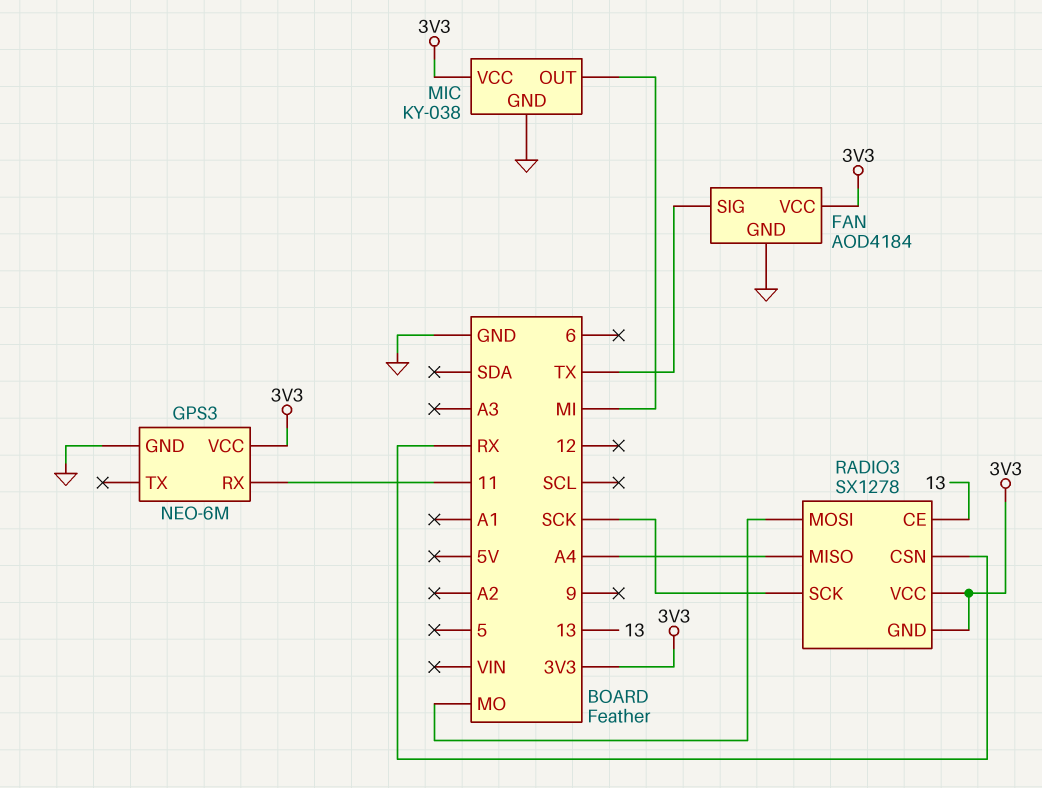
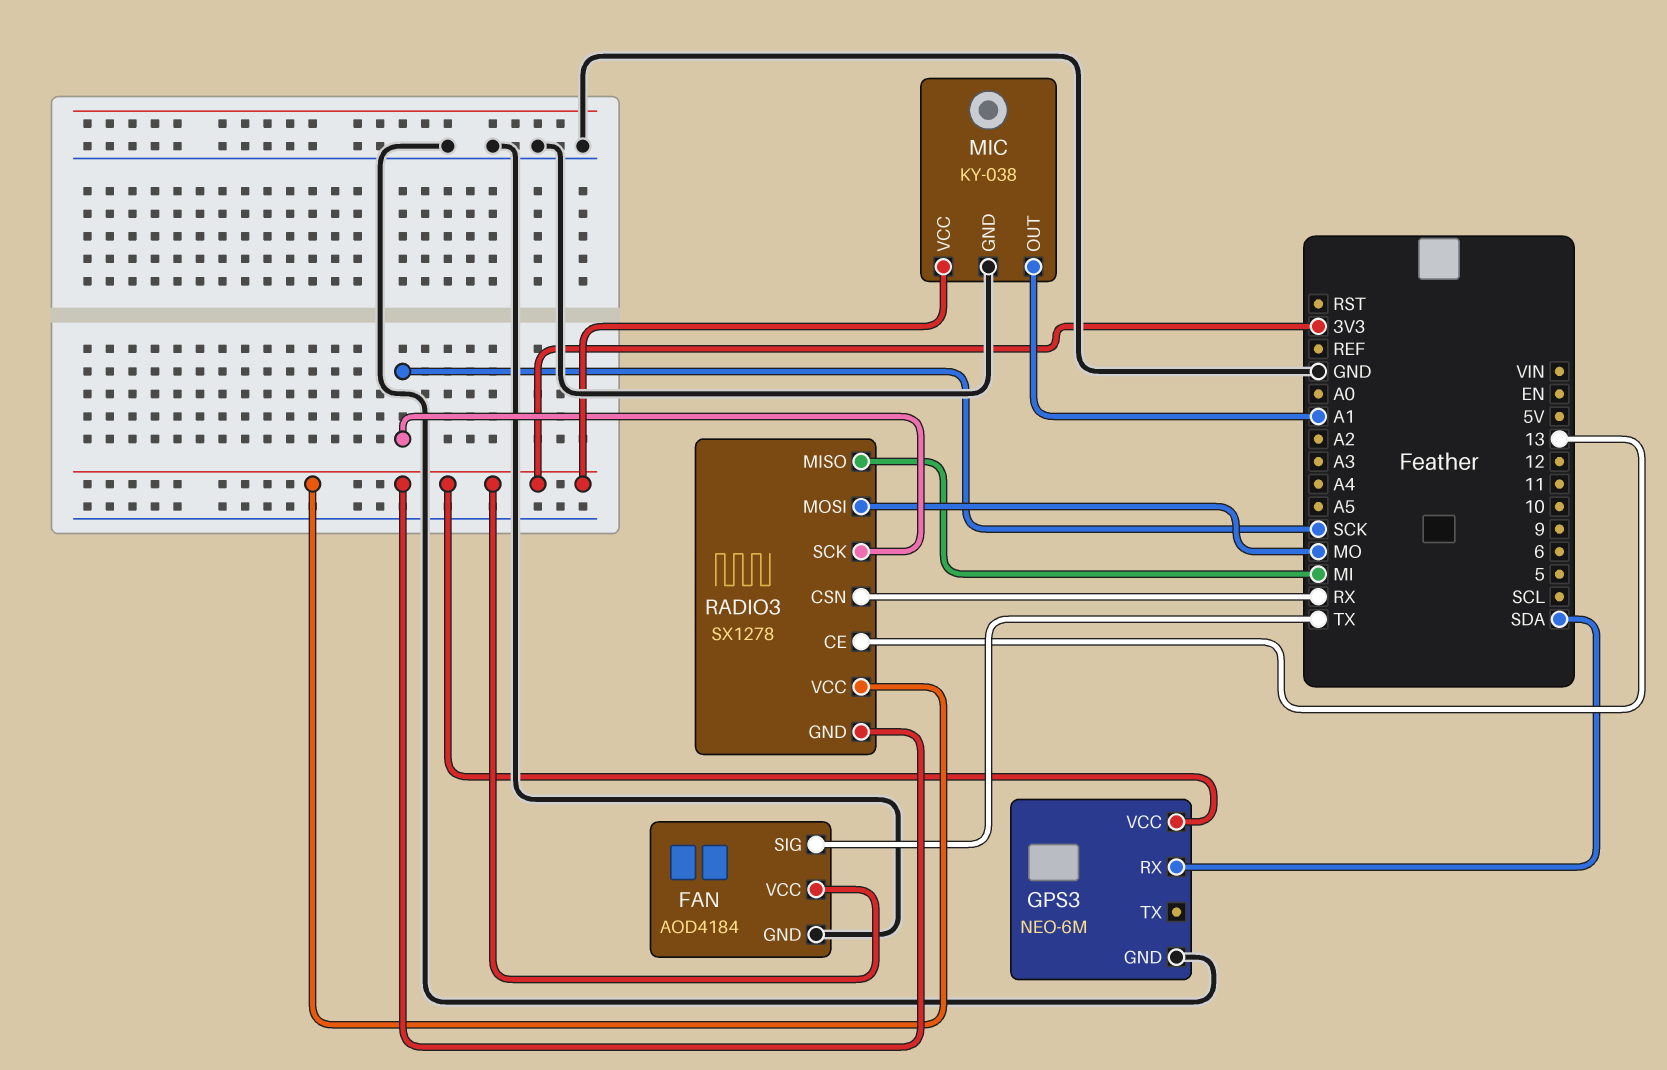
GPS3 pin RX: 11 -> SDA
MIC pin OUT: MI -> A1
RADIO3 pin MISO: A4 -> MI

